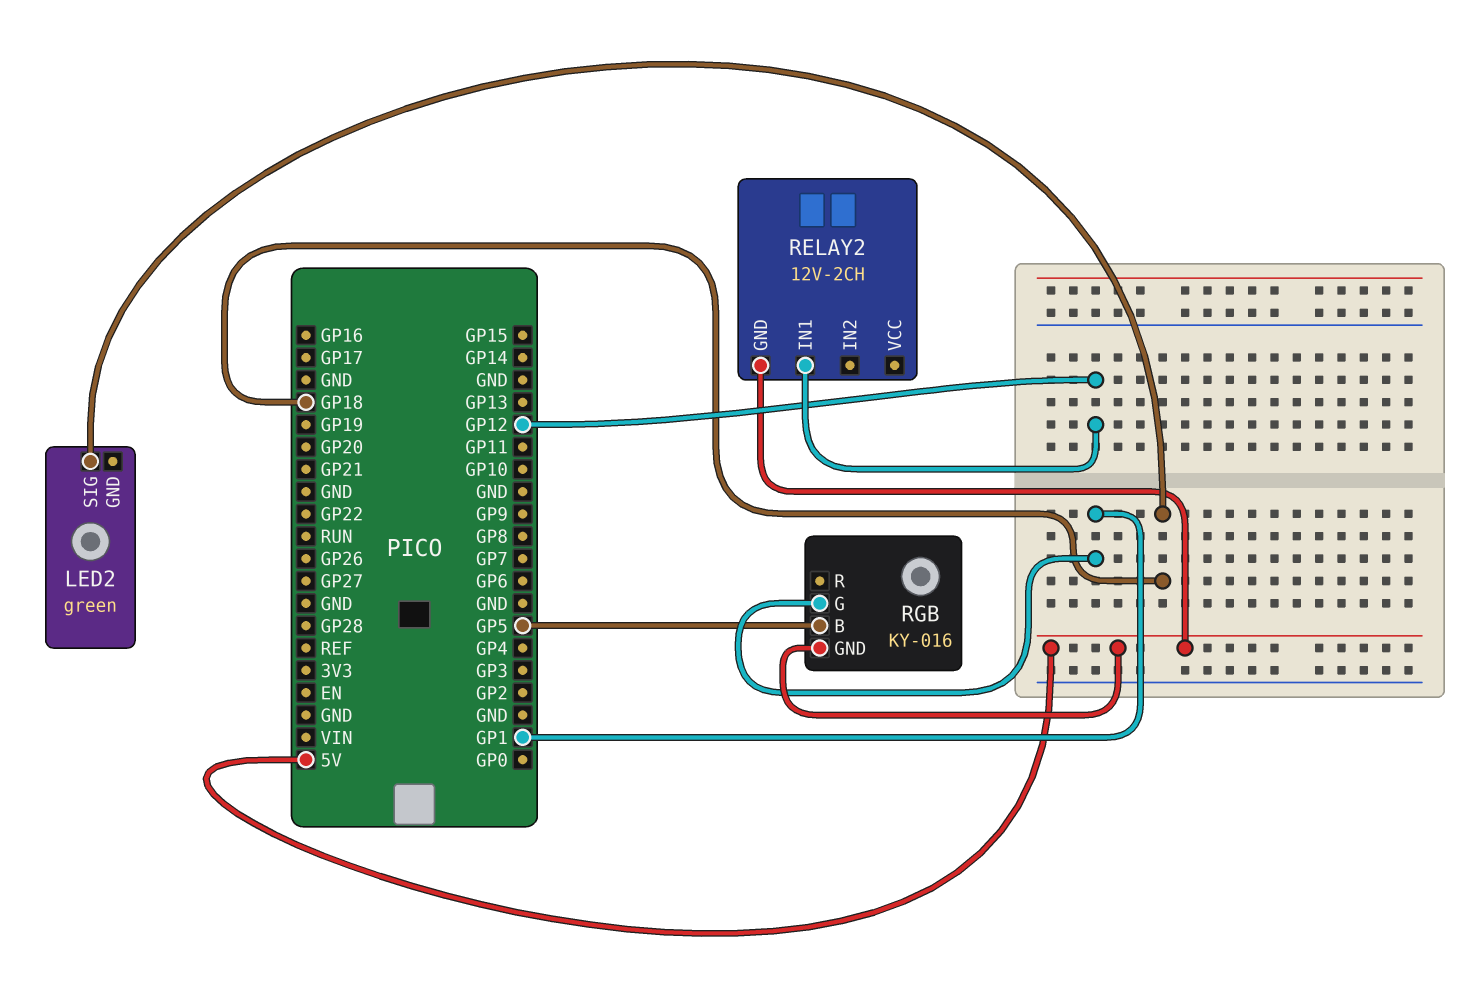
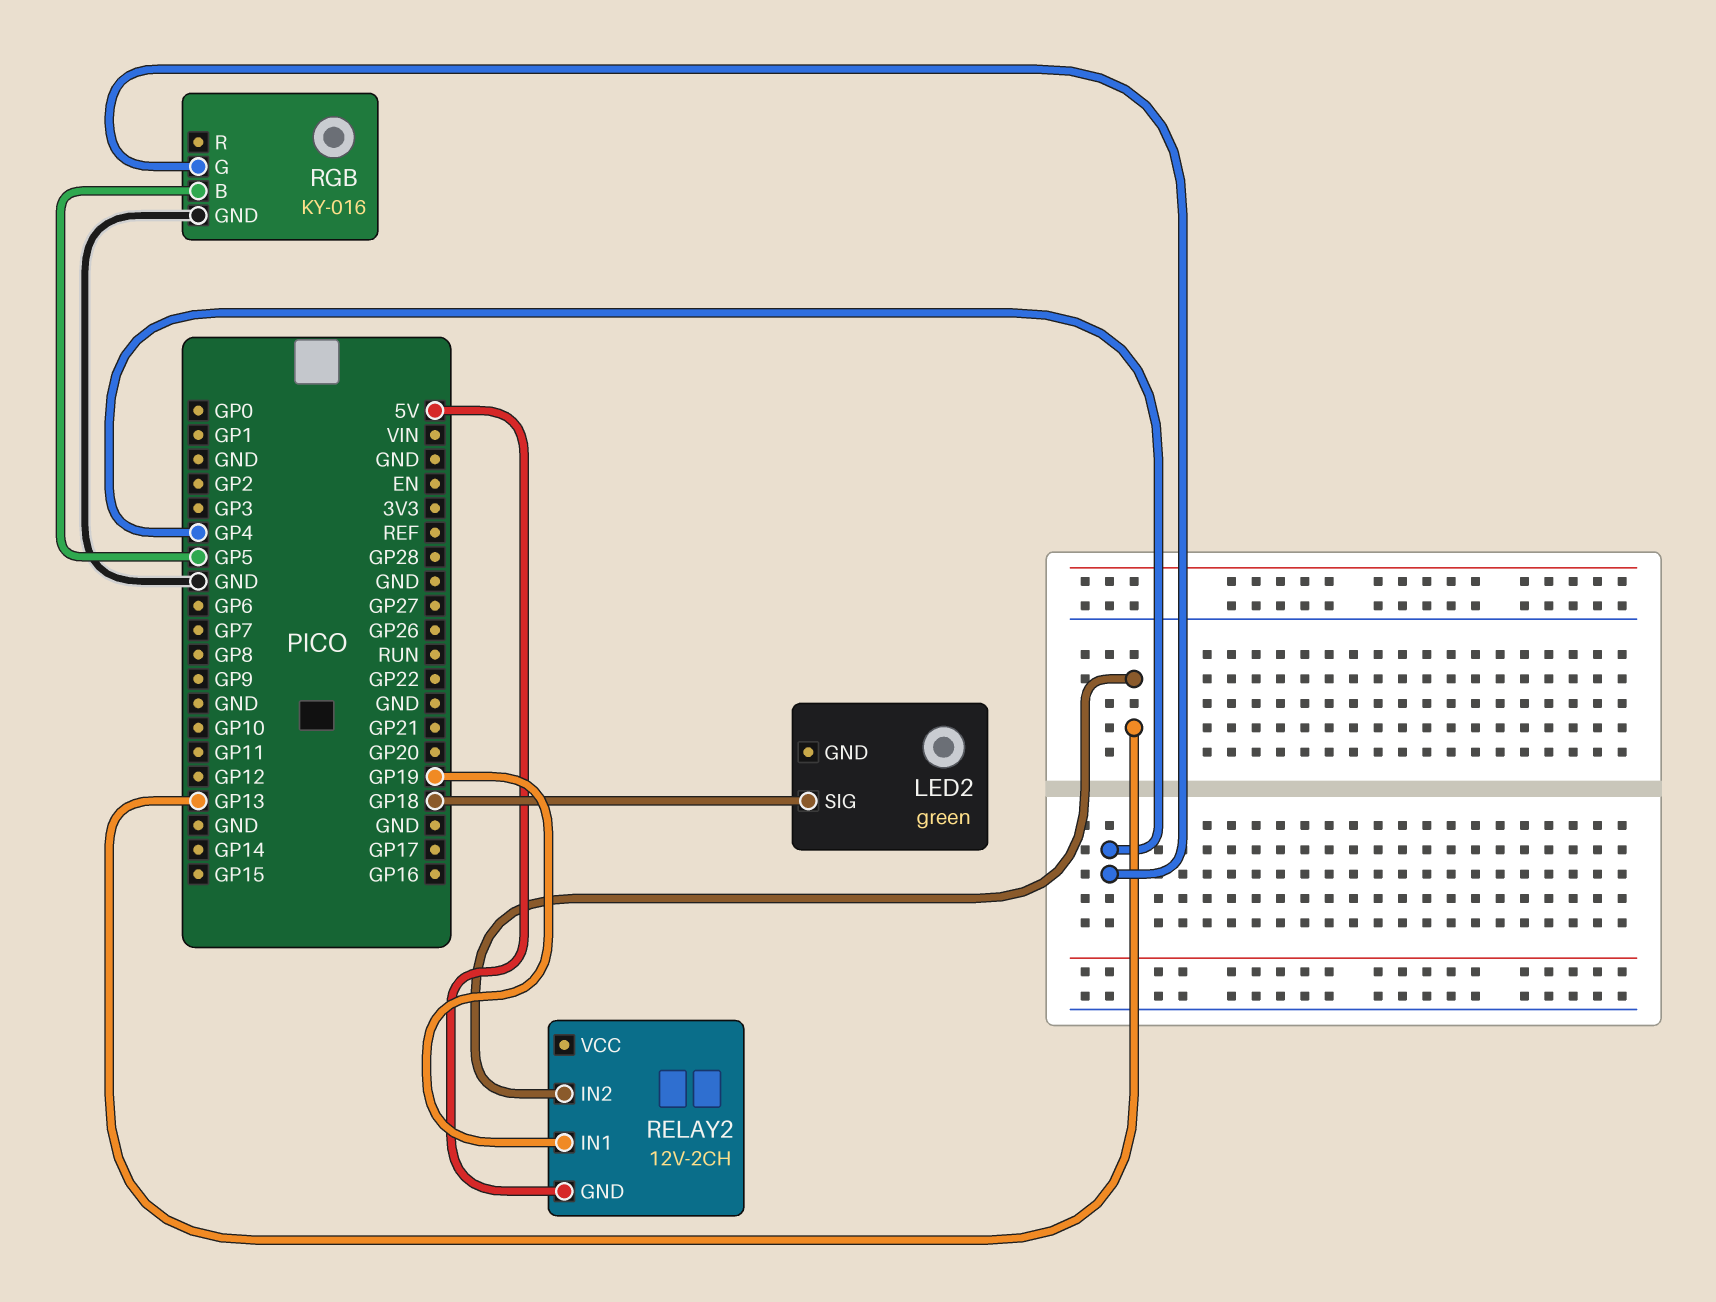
RELAY2 pin IN1: GP12 -> GP19
RELAY2 pin IN2: none -> GP13
RGB pin G: GP1 -> GP4
RGB pin GND: 5V -> GND

